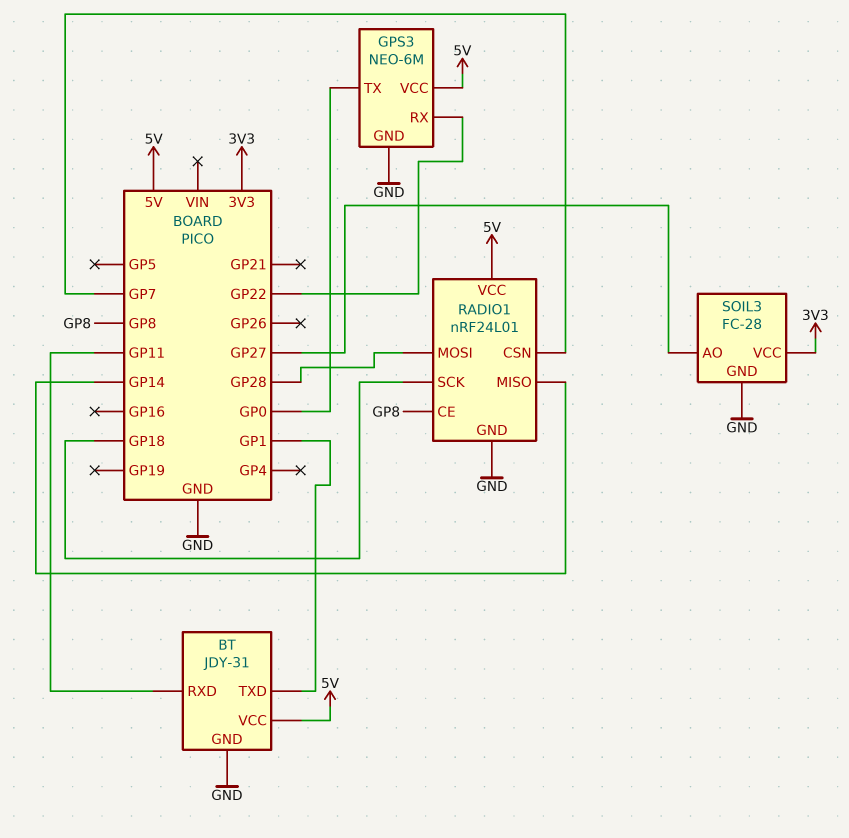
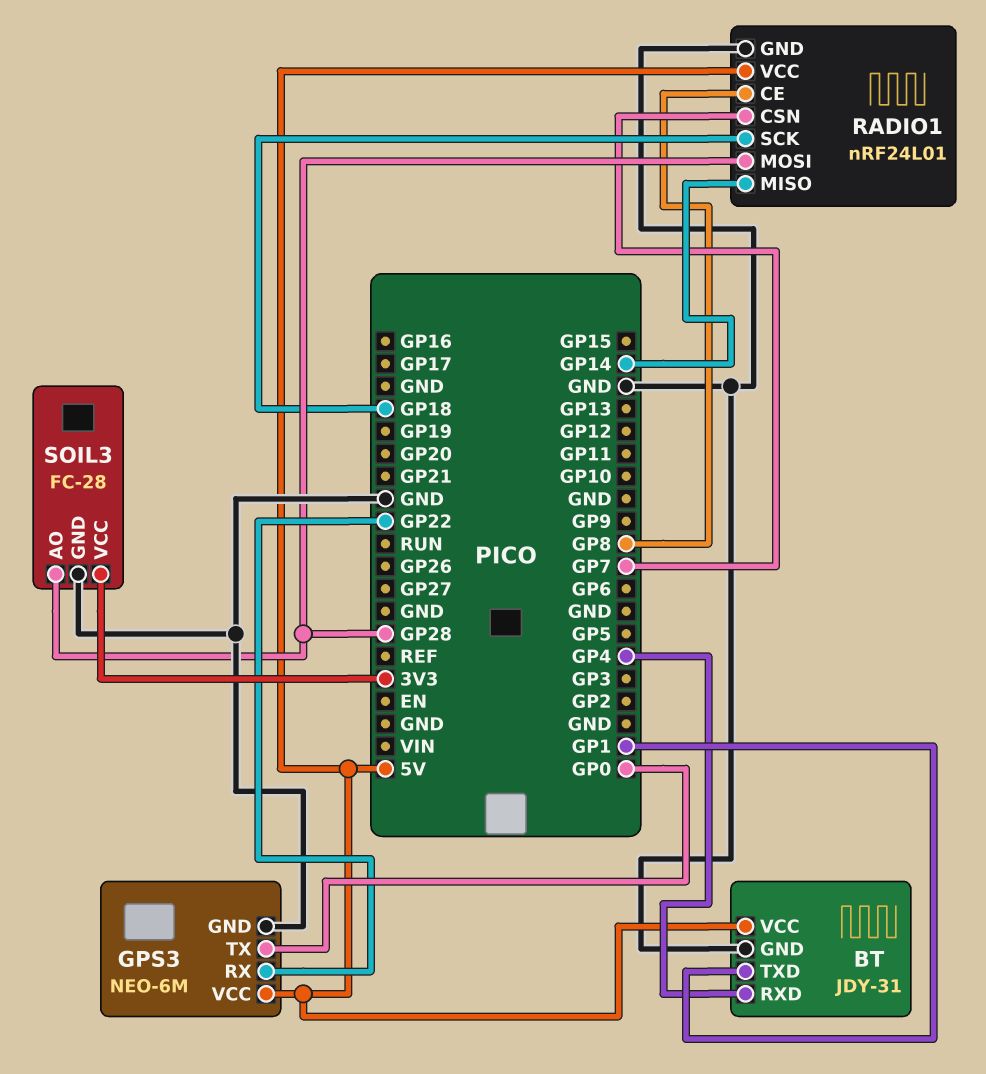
BT pin RXD: GP11 -> GP4
SOIL3 pin AO: GP27 -> GP28

